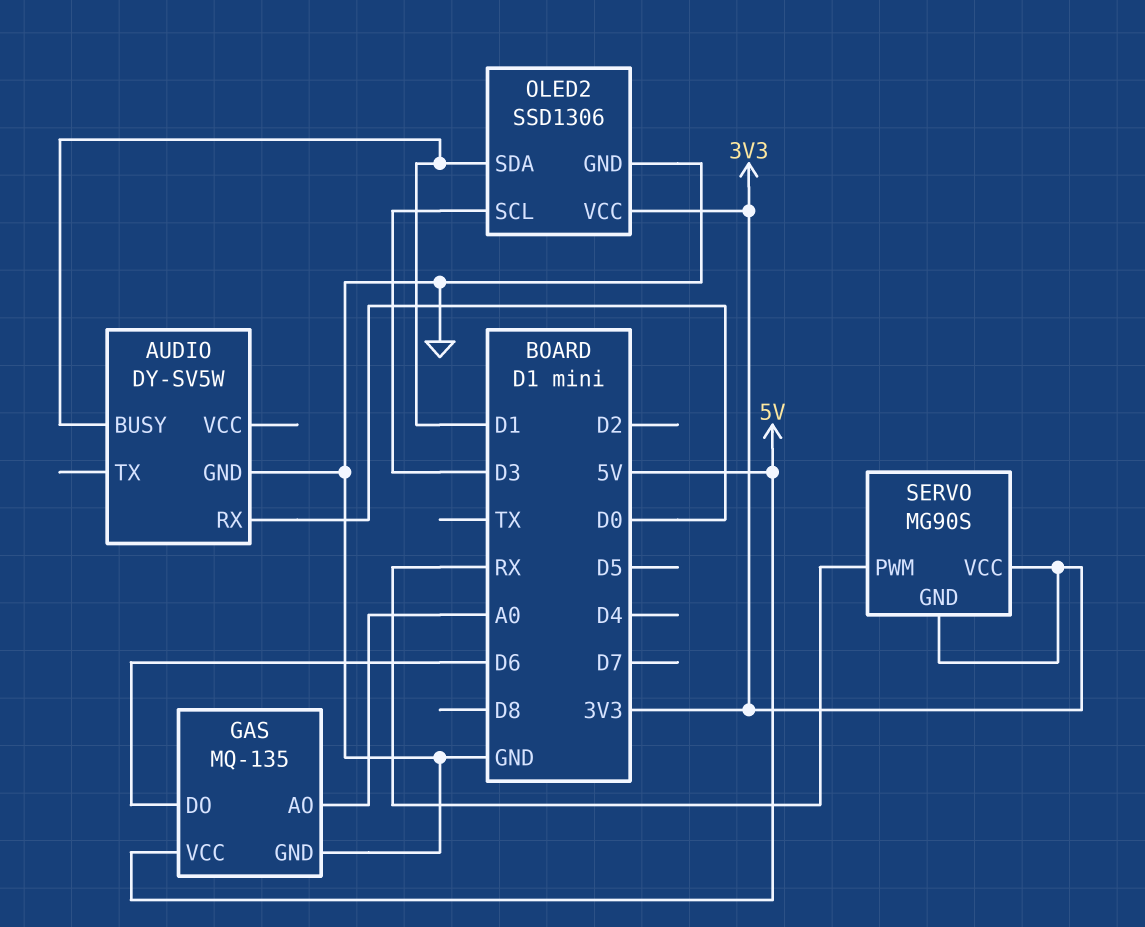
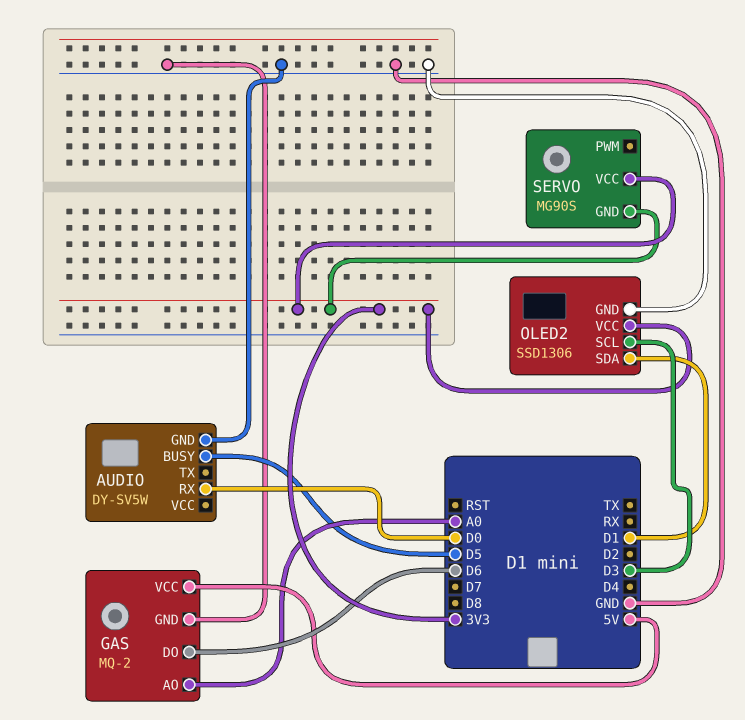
AUDIO pin BUSY: D1 -> D5
GAS: MQ-135 -> MQ-2
SERVO pin PWM: RX -> none

